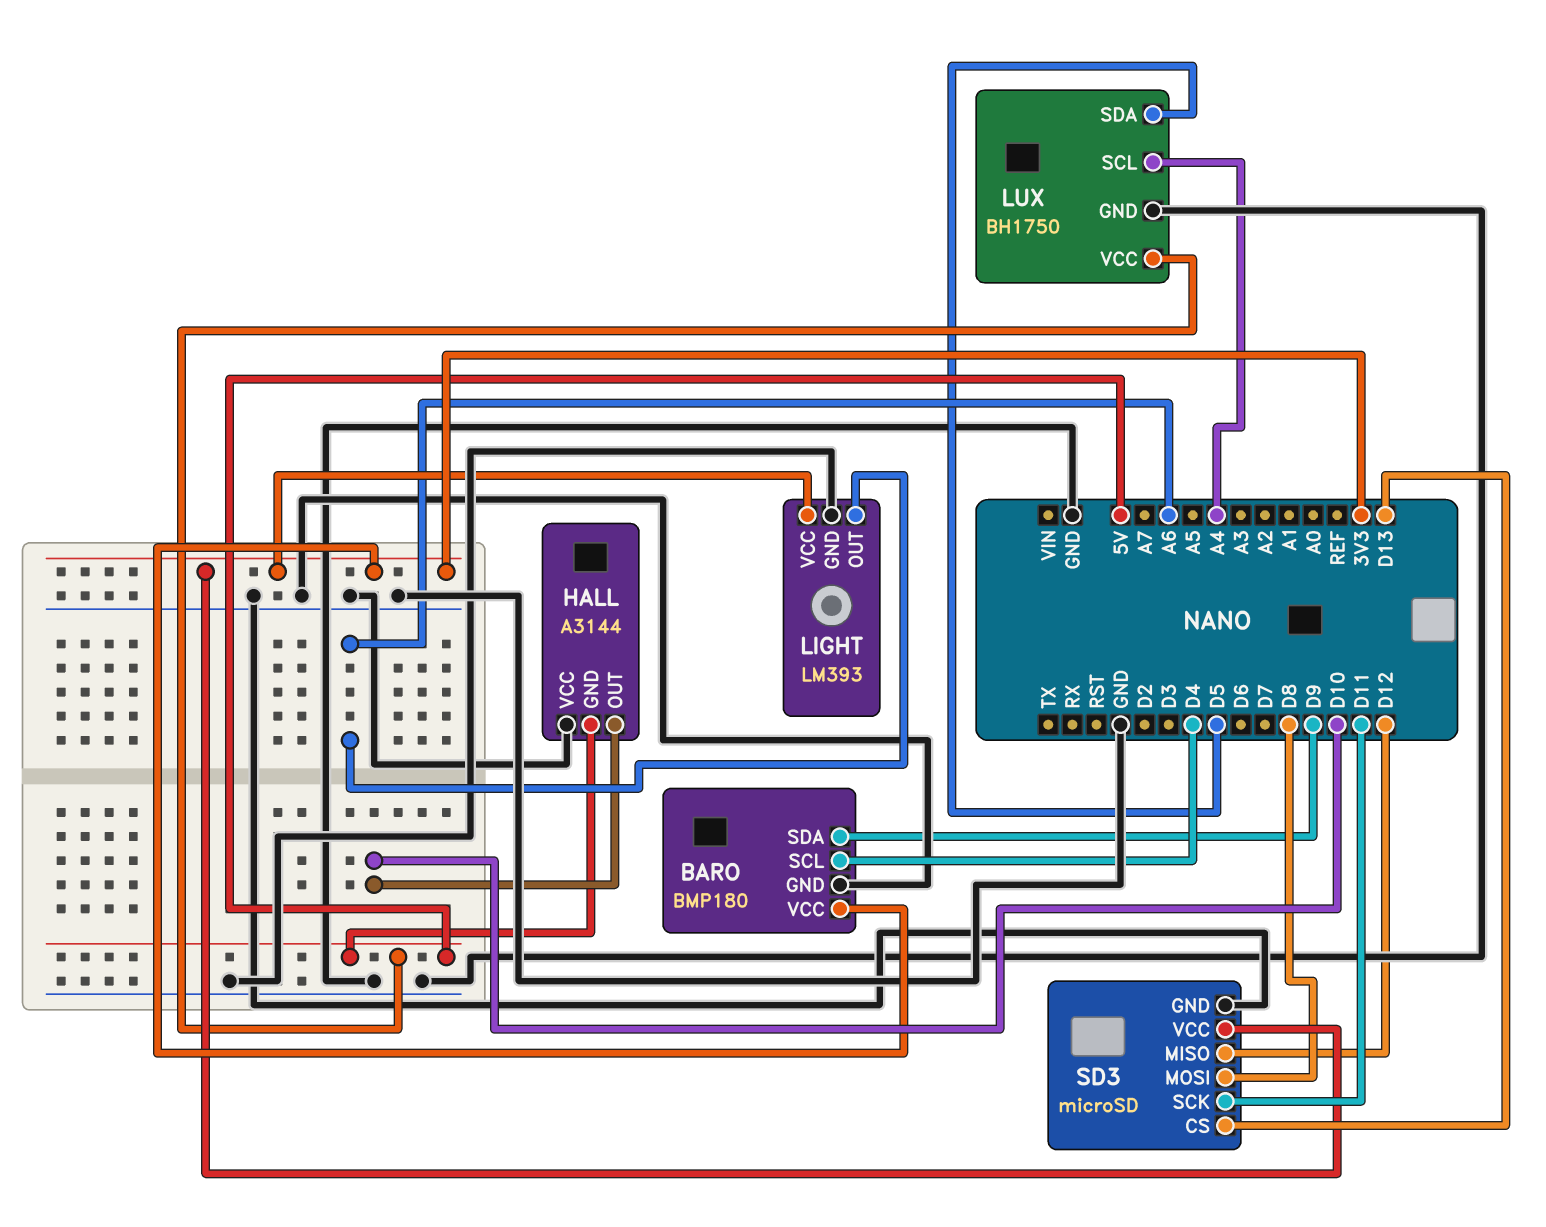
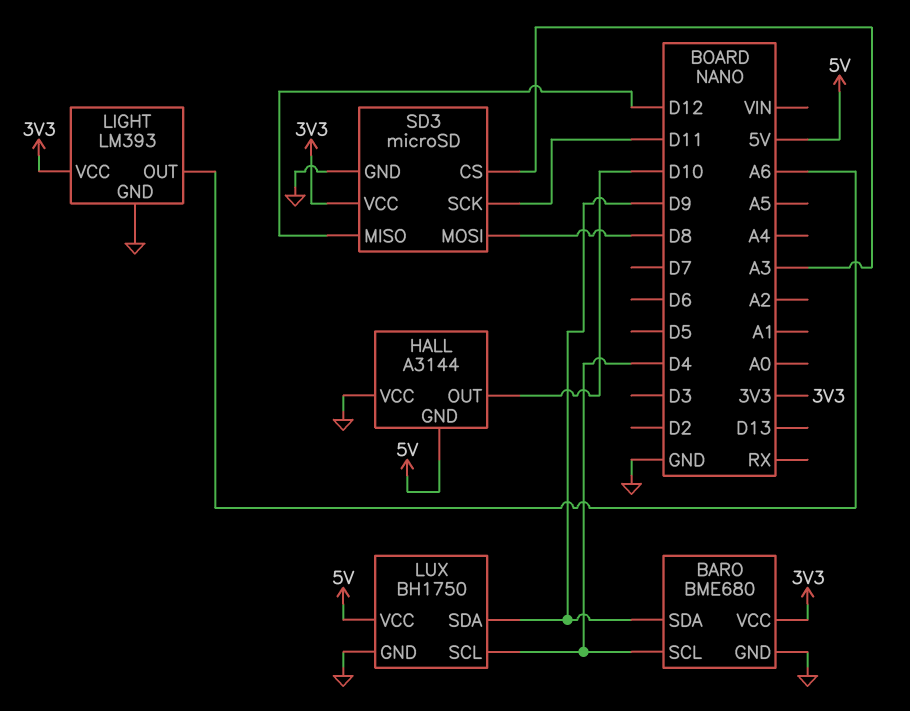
BARO: BMP180 -> BME680
LUX pin SCL: A4 -> D4
LUX pin SDA: D5 -> D9
SD3 pin CS: D13 -> A3

